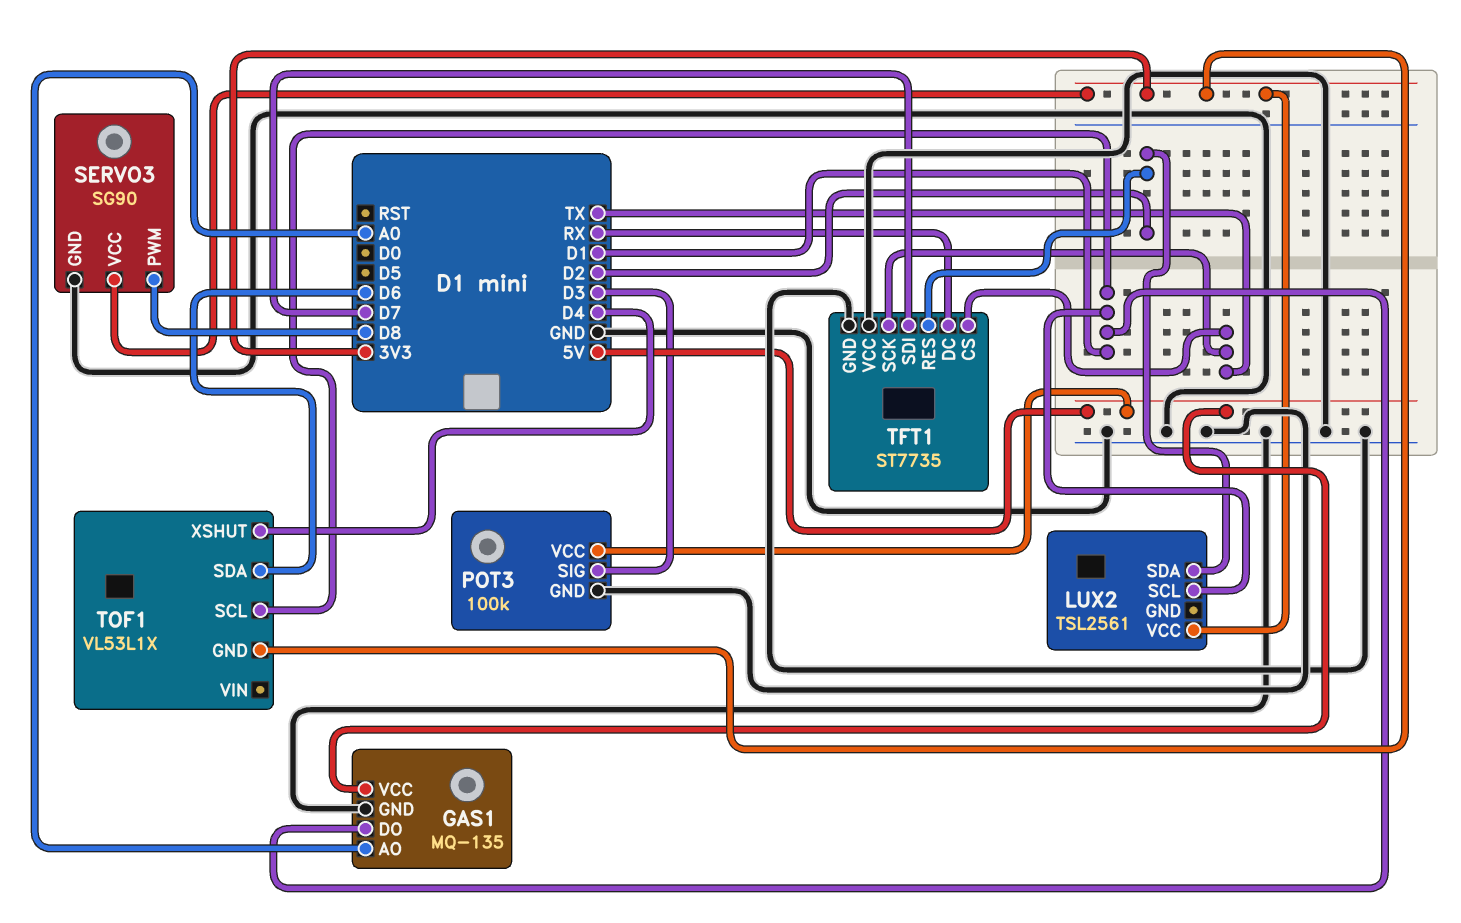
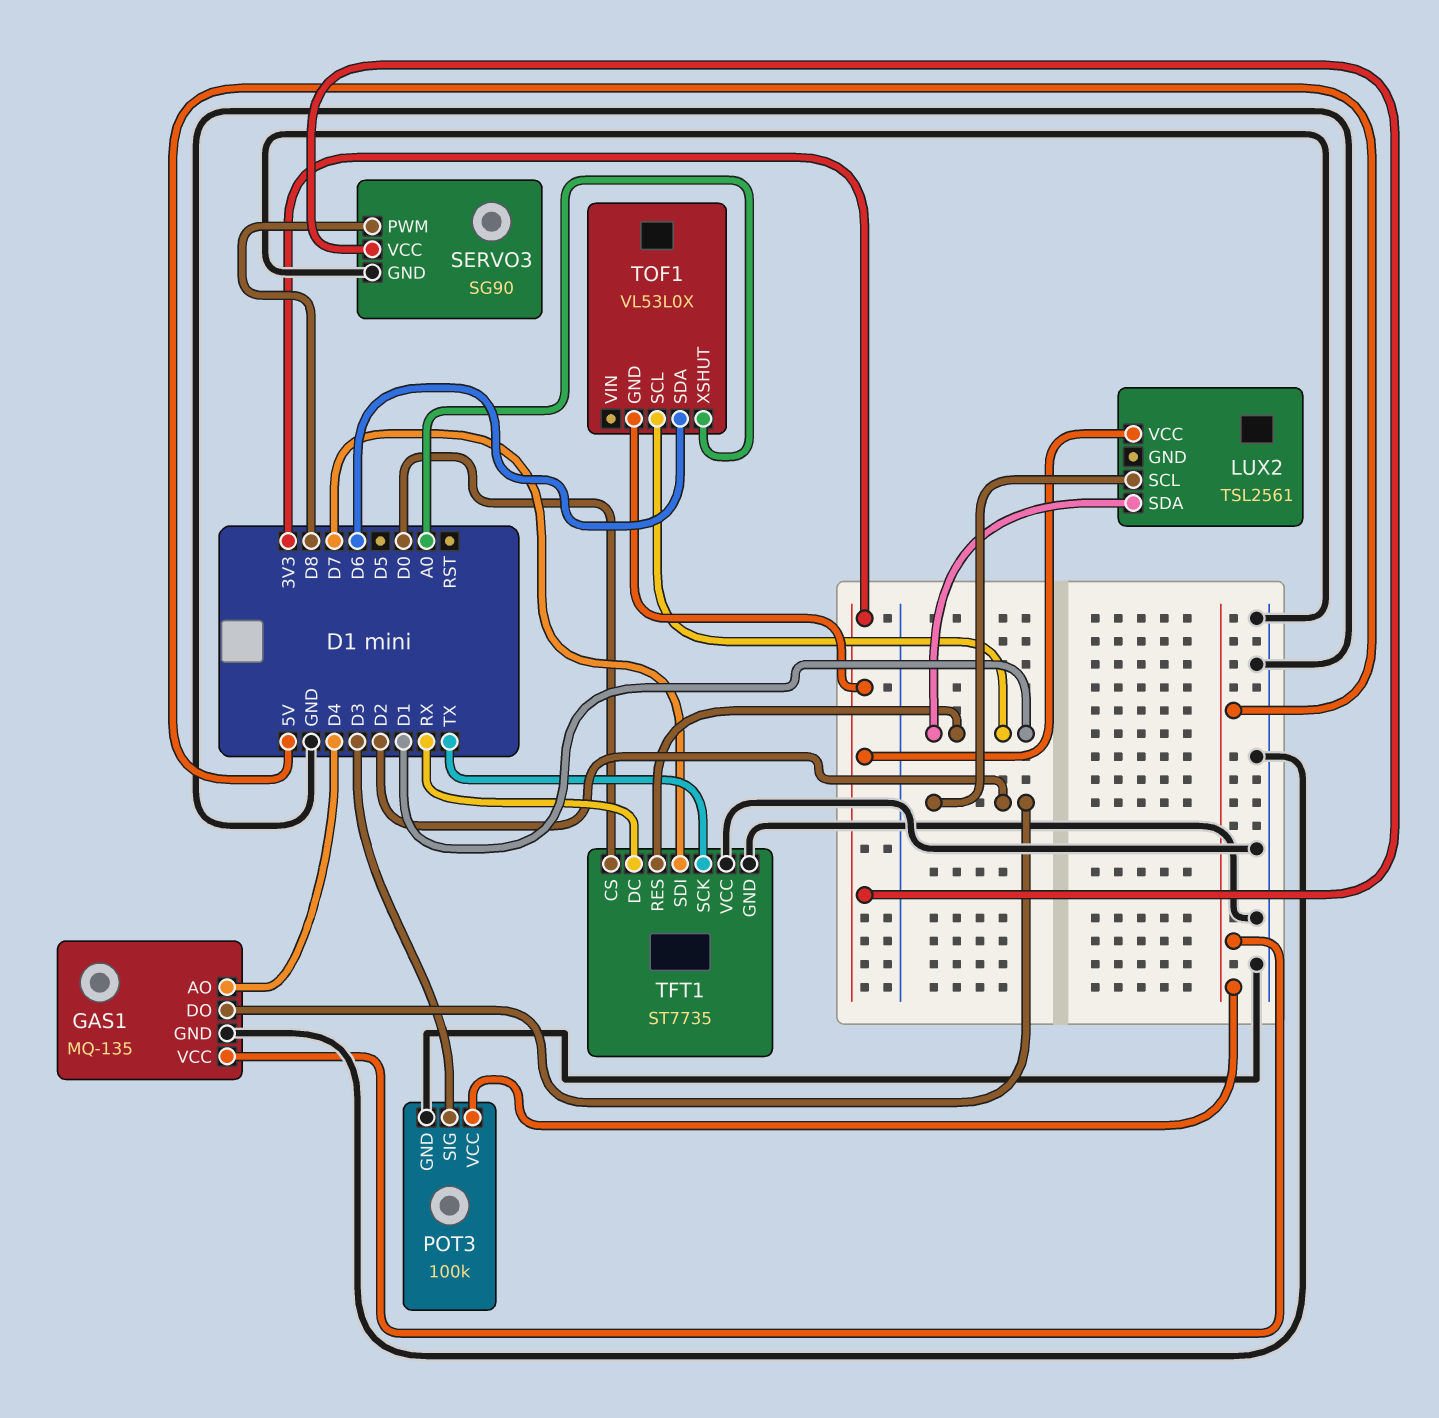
GAS1 pin AO: A0 -> D4
GAS1 pin DO: D1 -> D2
LUX2 pin SCL: D1 -> D2
LUX2 pin SDA: D2 -> D1
TFT1 pin CS: TX -> D0
TFT1 pin RES: D2 -> D1
TOF1: VL53L1X -> VL53L0X
TOF1 pin XSHUT: D4 -> A0

